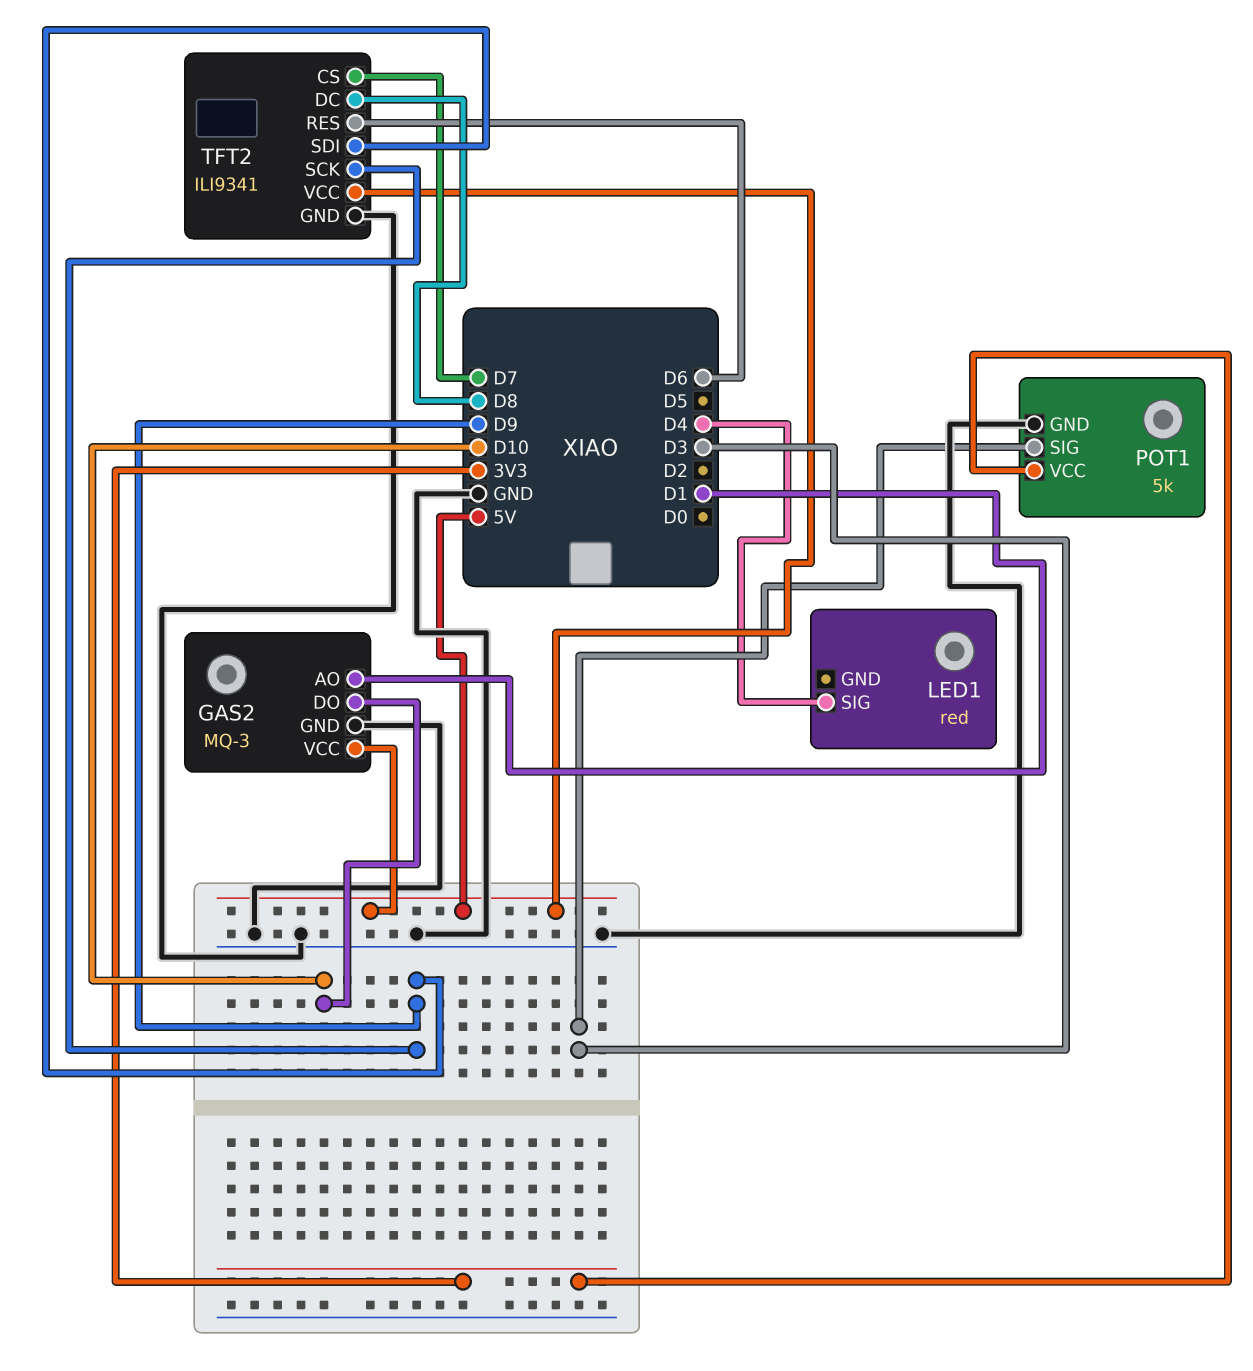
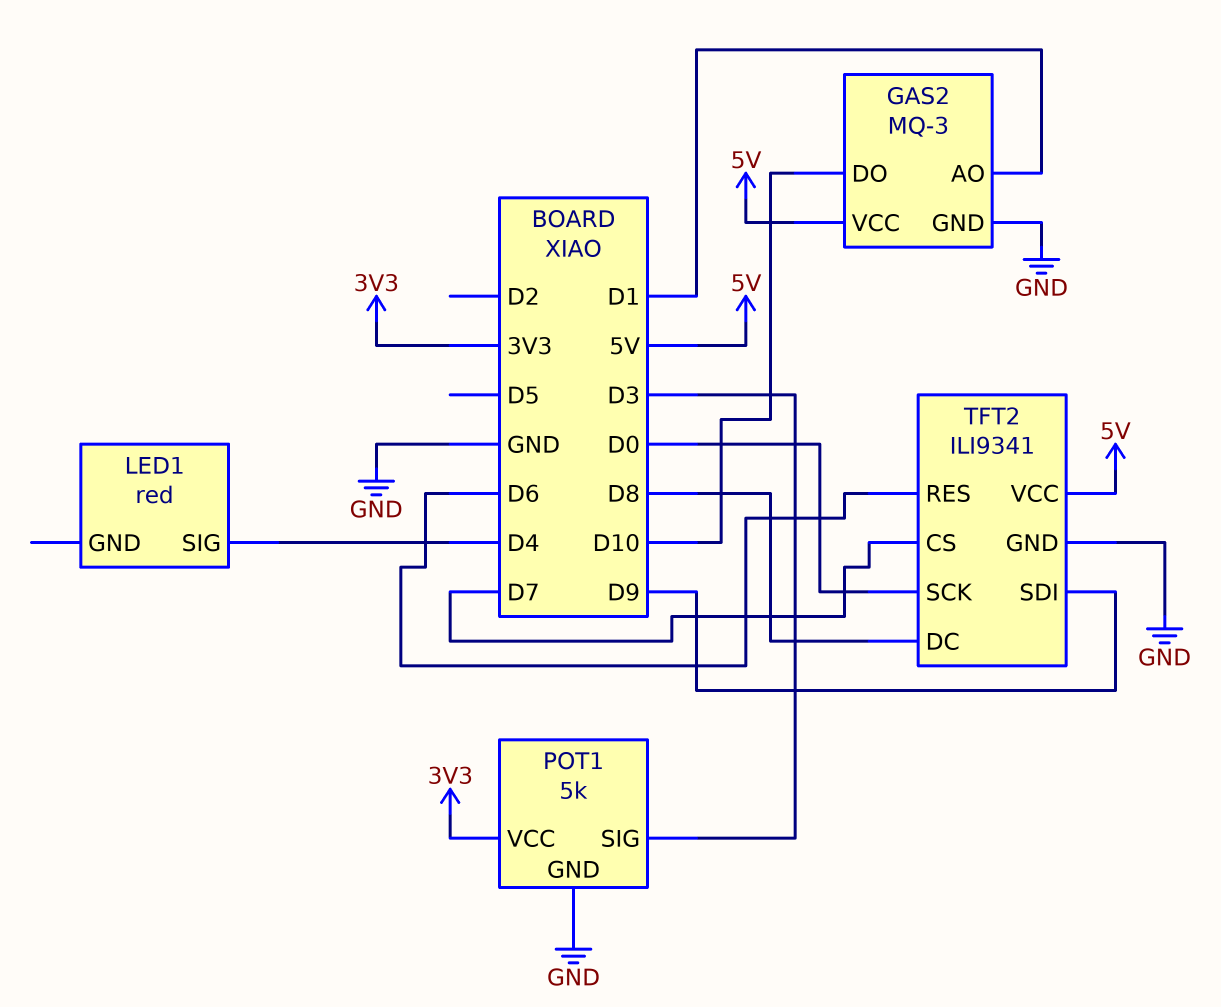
TFT2 pin SCK: D9 -> D0

